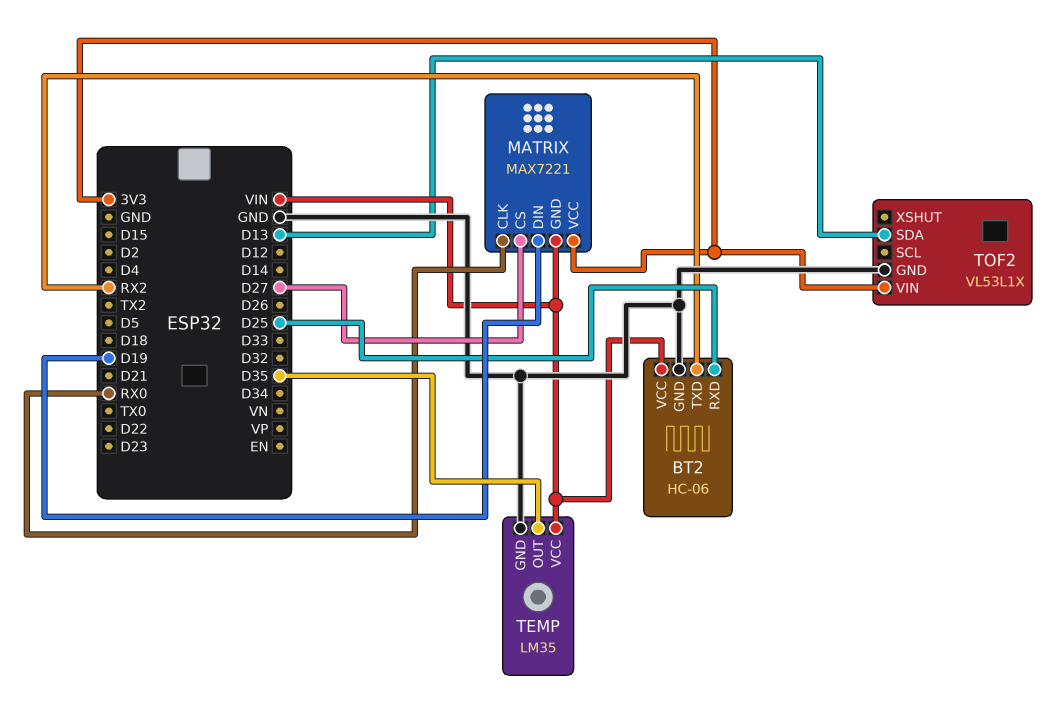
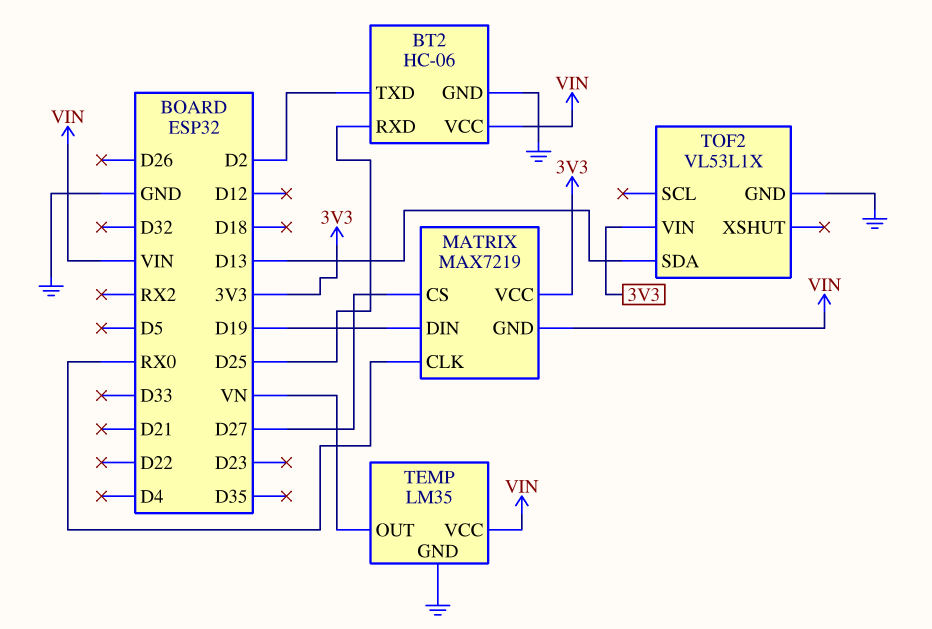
BT2 pin TXD: RX2 -> D2
MATRIX: MAX7221 -> MAX7219
TEMP pin OUT: D35 -> VN

